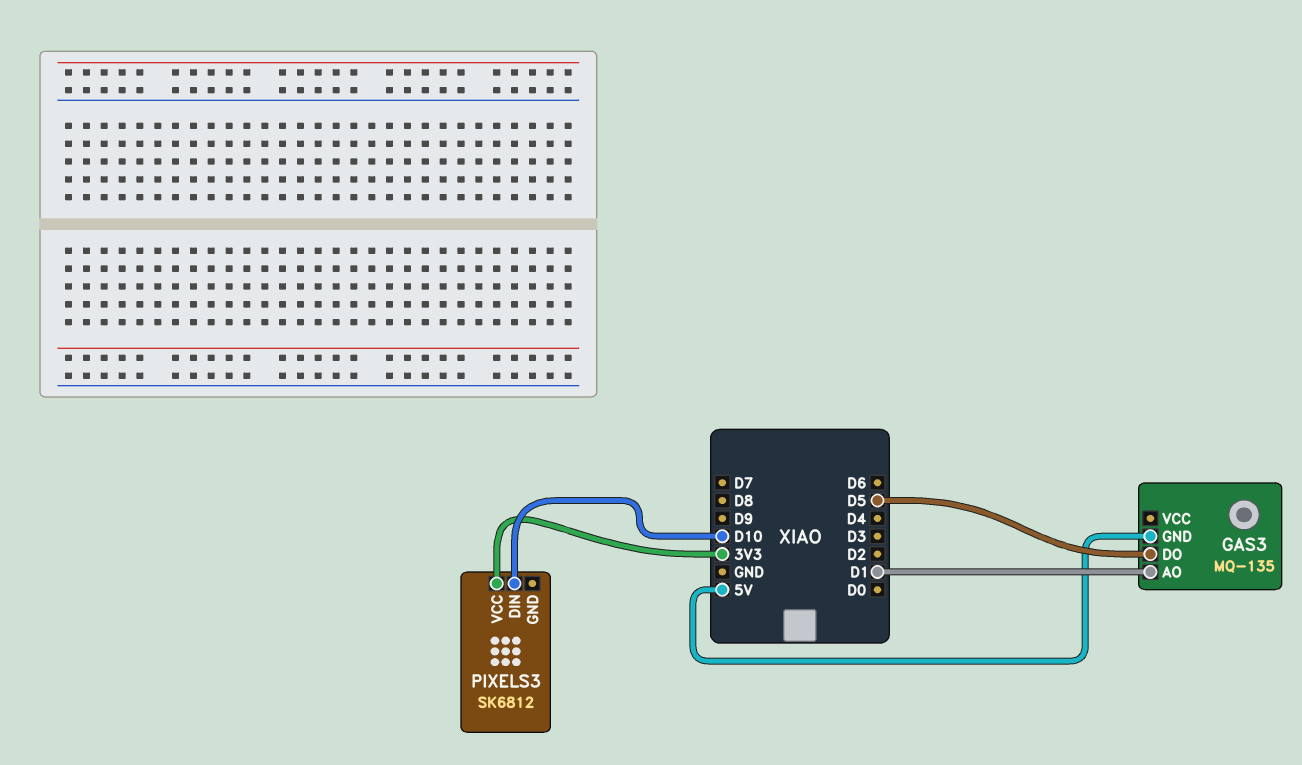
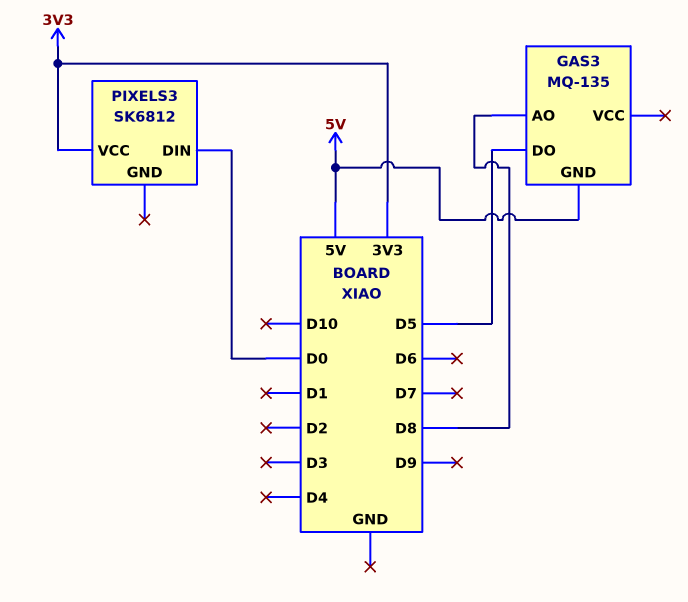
GAS3 pin AO: D1 -> D8
PIXELS3 pin DIN: D10 -> D0

